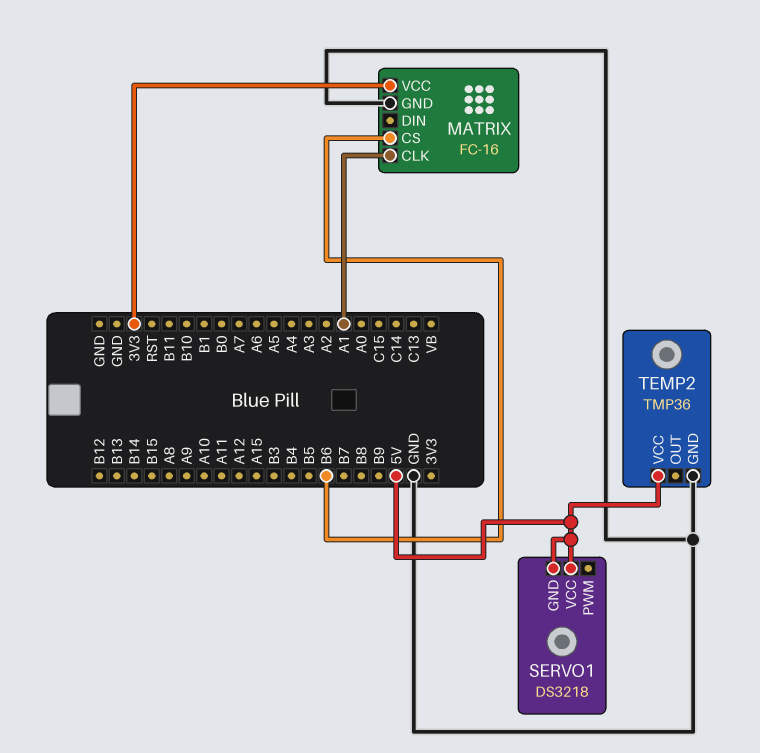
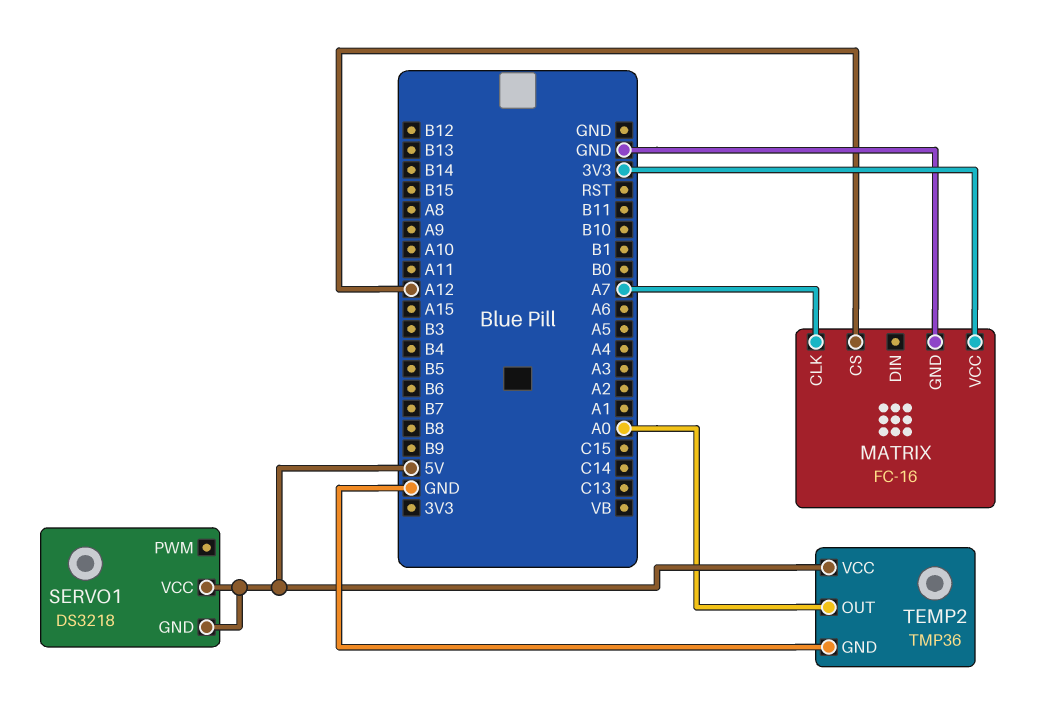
MATRIX pin CLK: A1 -> A7
MATRIX pin CS: B6 -> A12
TEMP2 pin OUT: none -> A0

